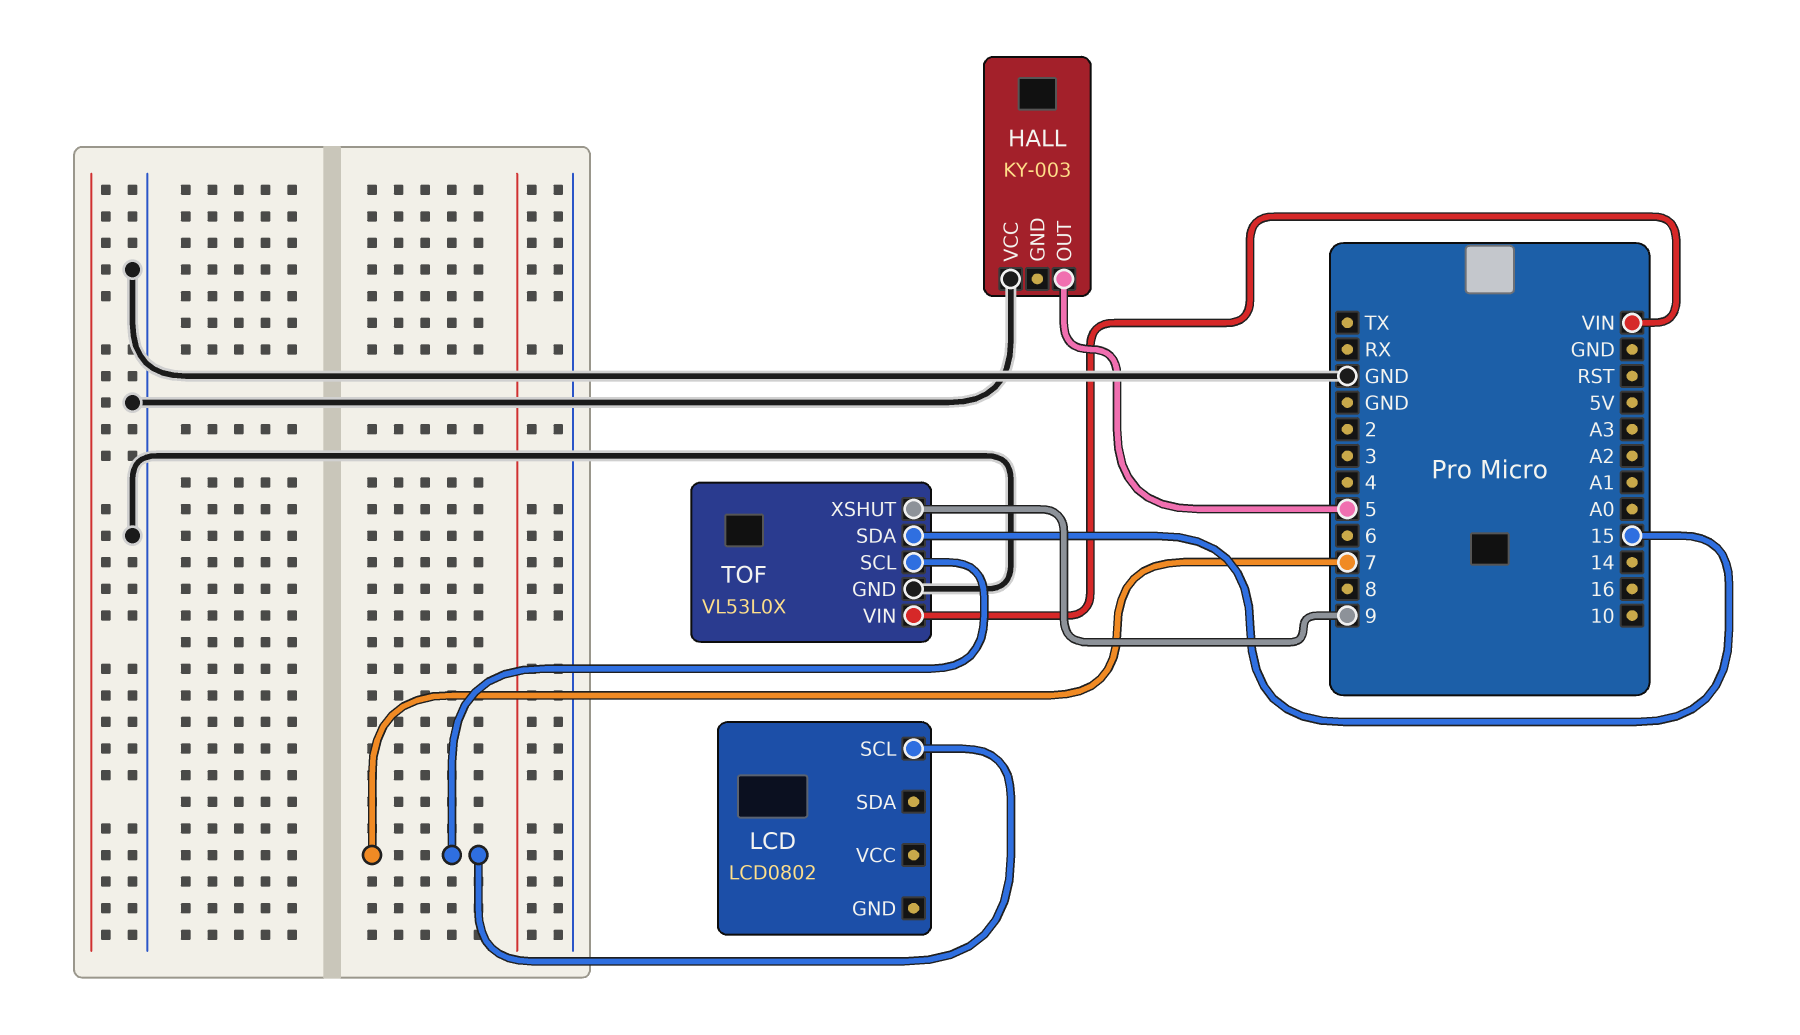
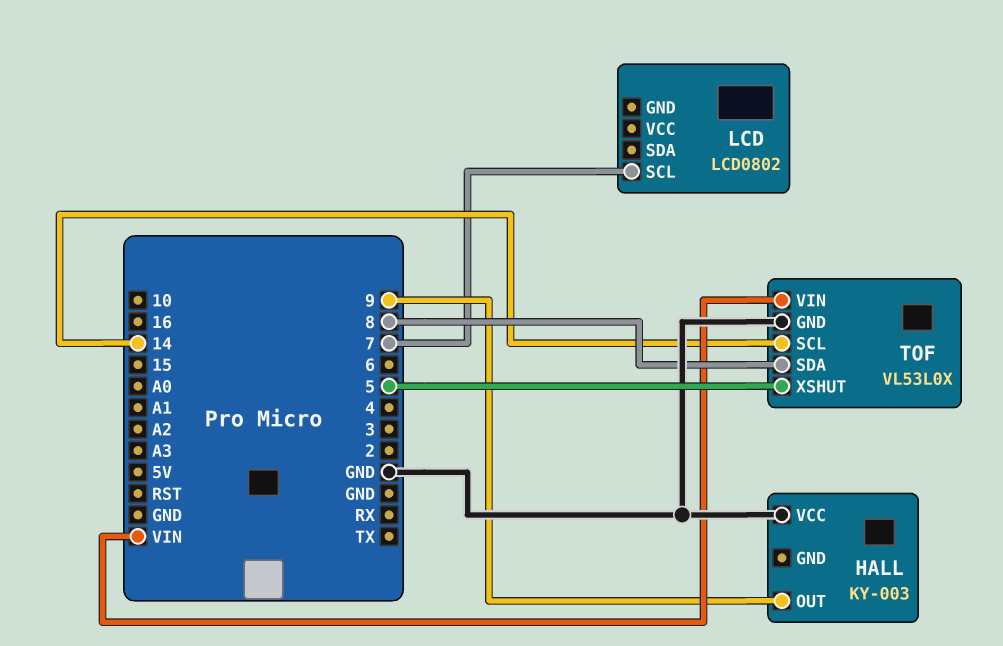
HALL pin OUT: 5 -> 9
TOF pin SCL: 7 -> 14
TOF pin SDA: 15 -> 8
TOF pin XSHUT: 9 -> 5

